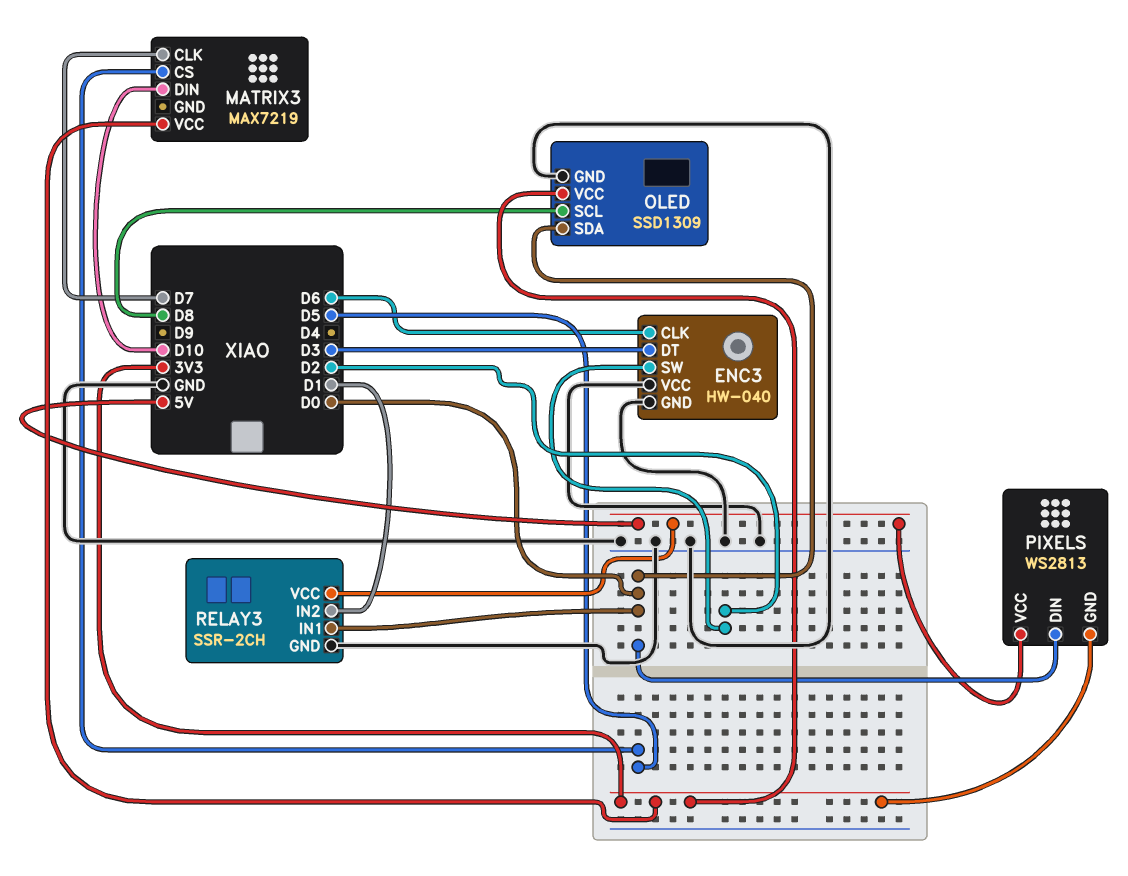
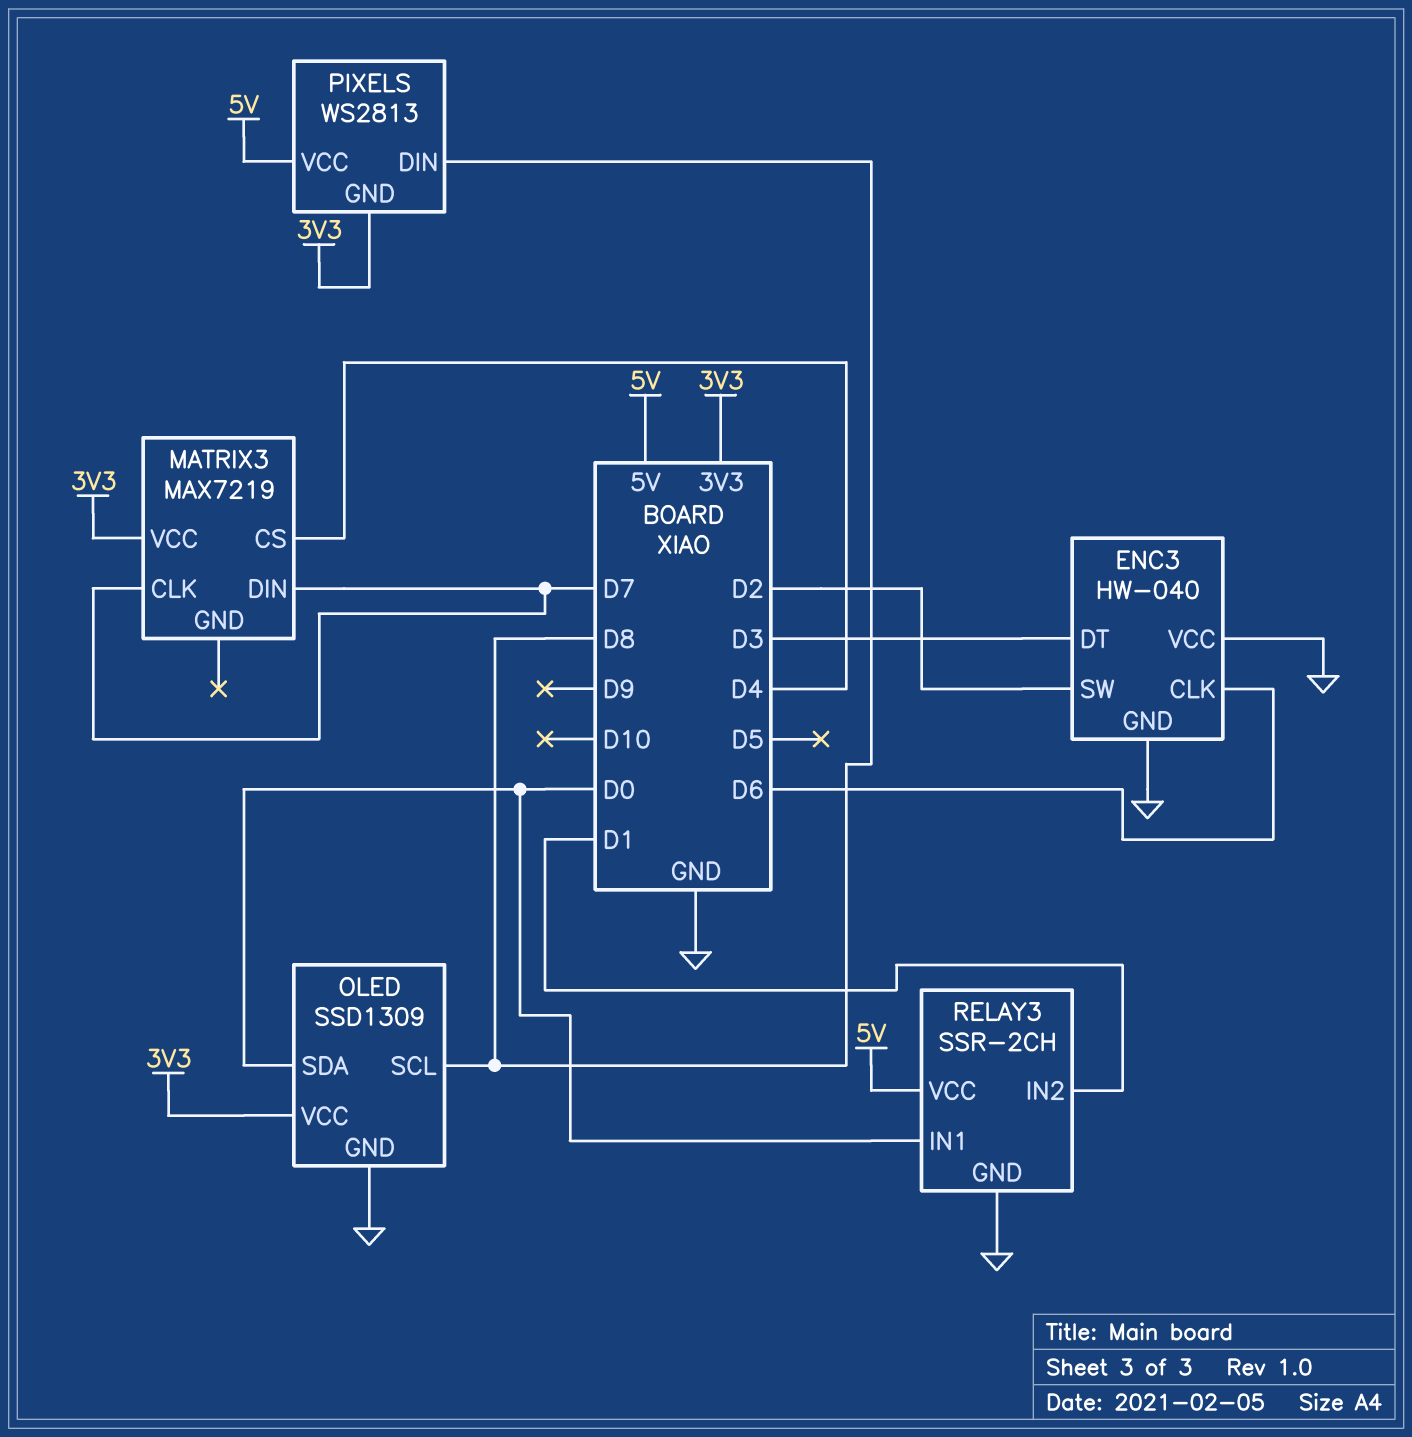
MATRIX3 pin CS: D5 -> D4
MATRIX3 pin DIN: D10 -> D7
PIXELS pin DIN: D0 -> D8

